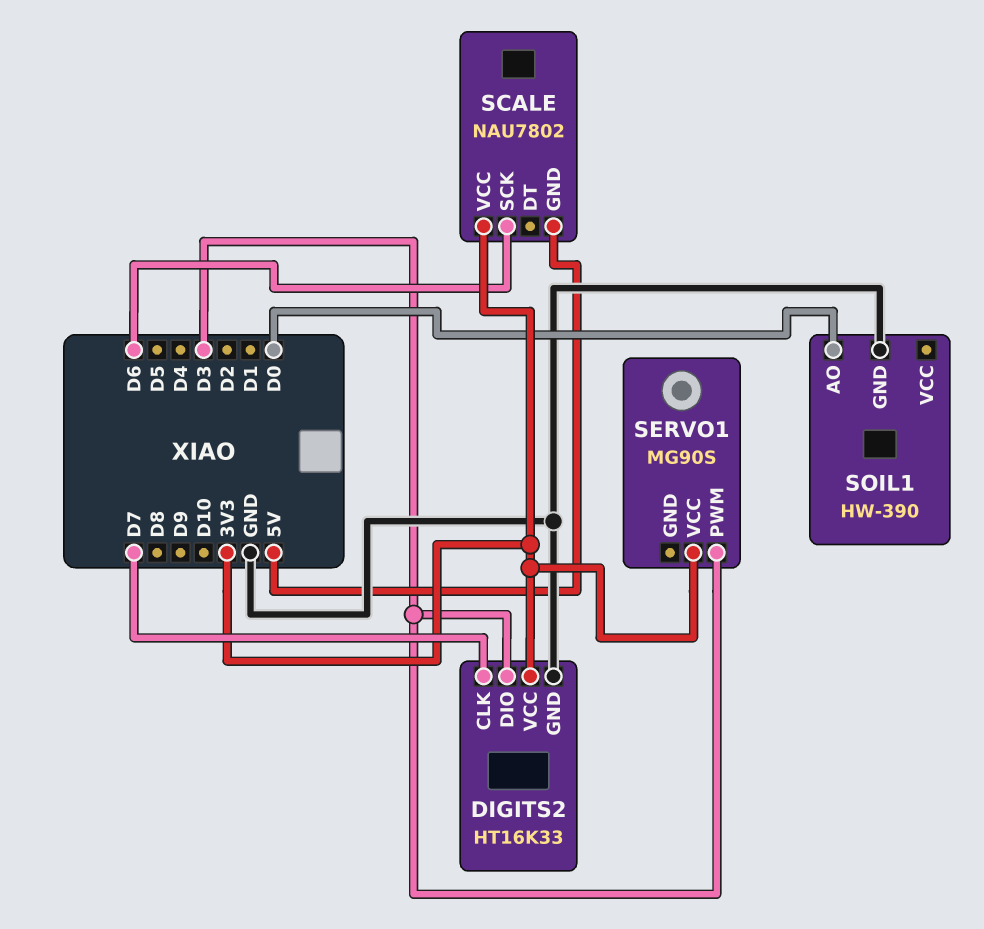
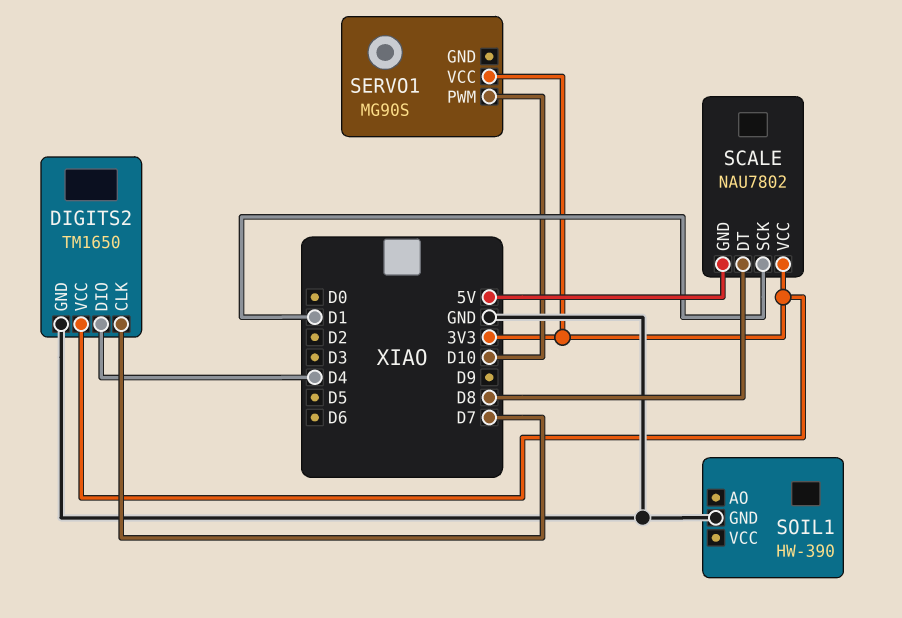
DIGITS2: HT16K33 -> TM1650
DIGITS2 pin DIO: D3 -> D4
SCALE pin DT: none -> D8
SCALE pin SCK: D6 -> D1
SERVO1 pin PWM: D3 -> D10
SOIL1 pin AO: D0 -> none

